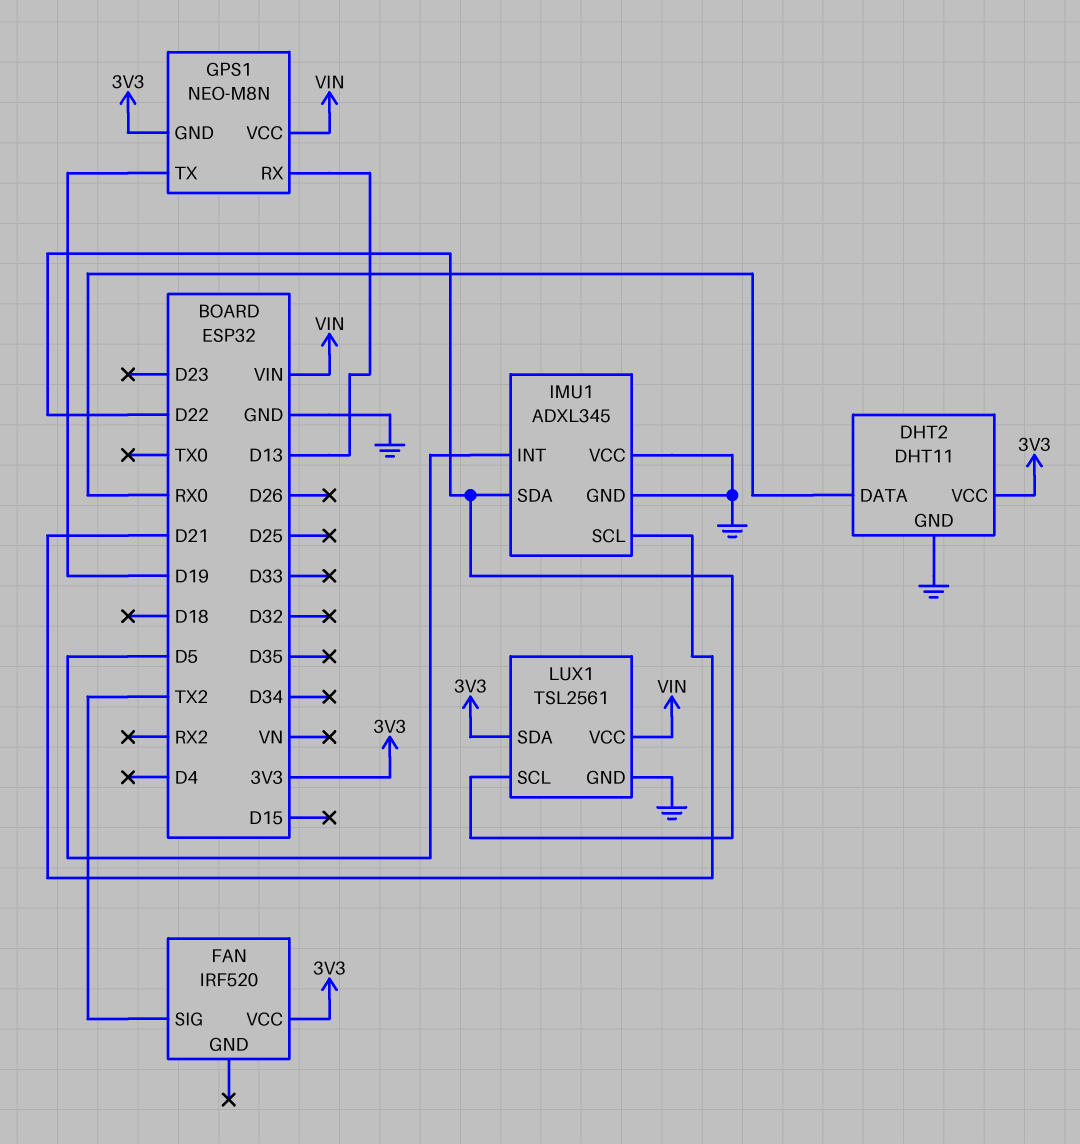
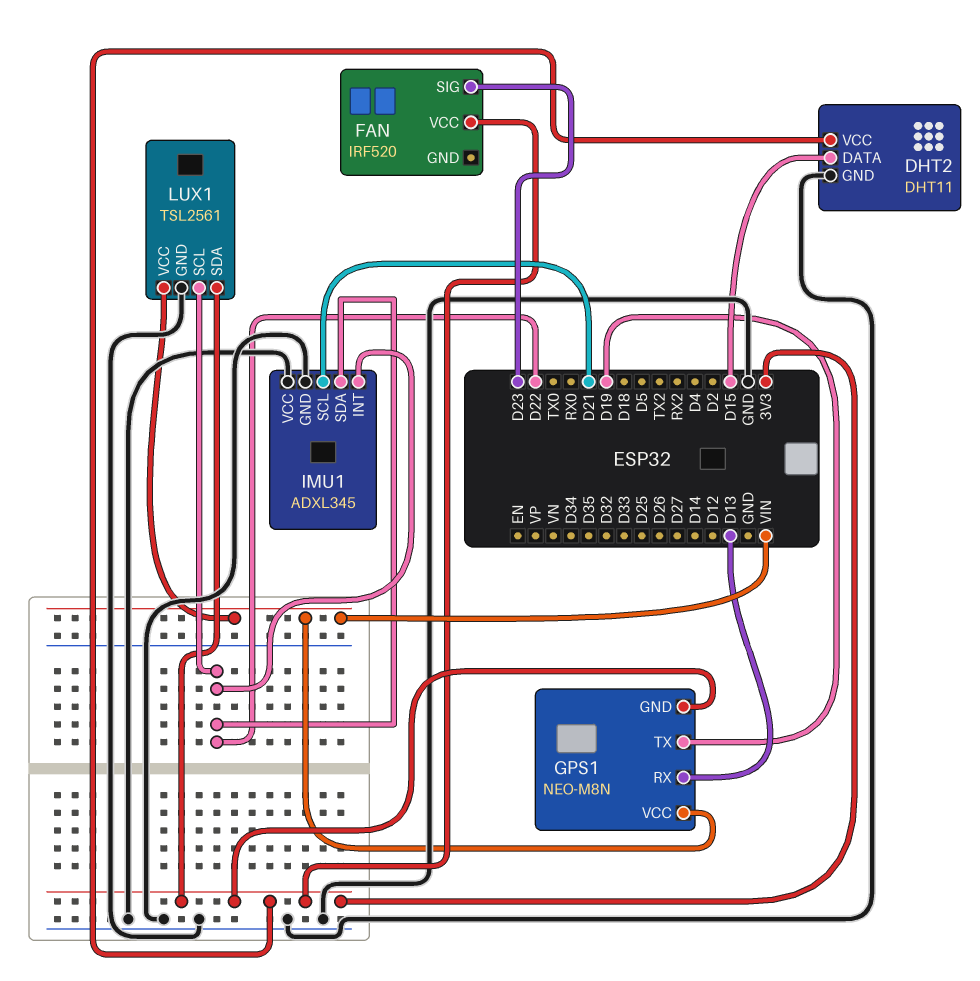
DHT2 pin DATA: RX0 -> D15
FAN pin SIG: TX2 -> D23
IMU1 pin INT: D5 -> D22

